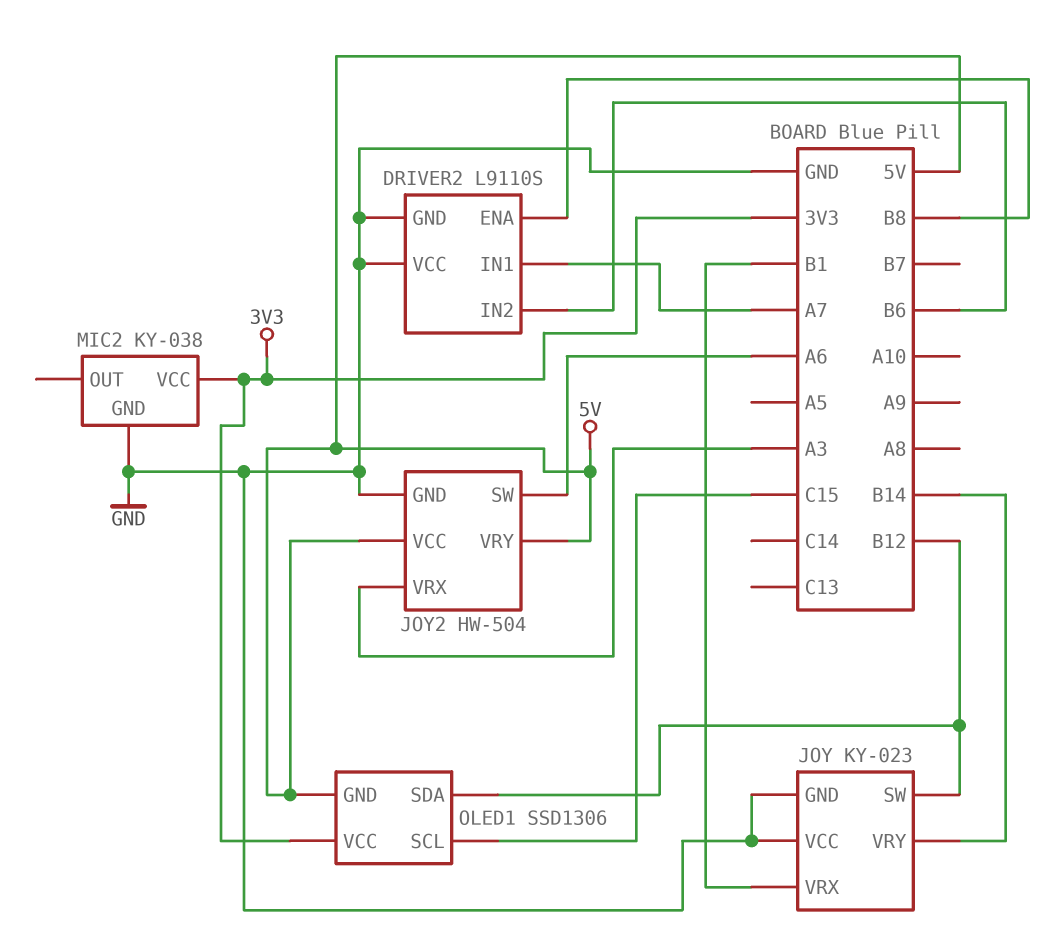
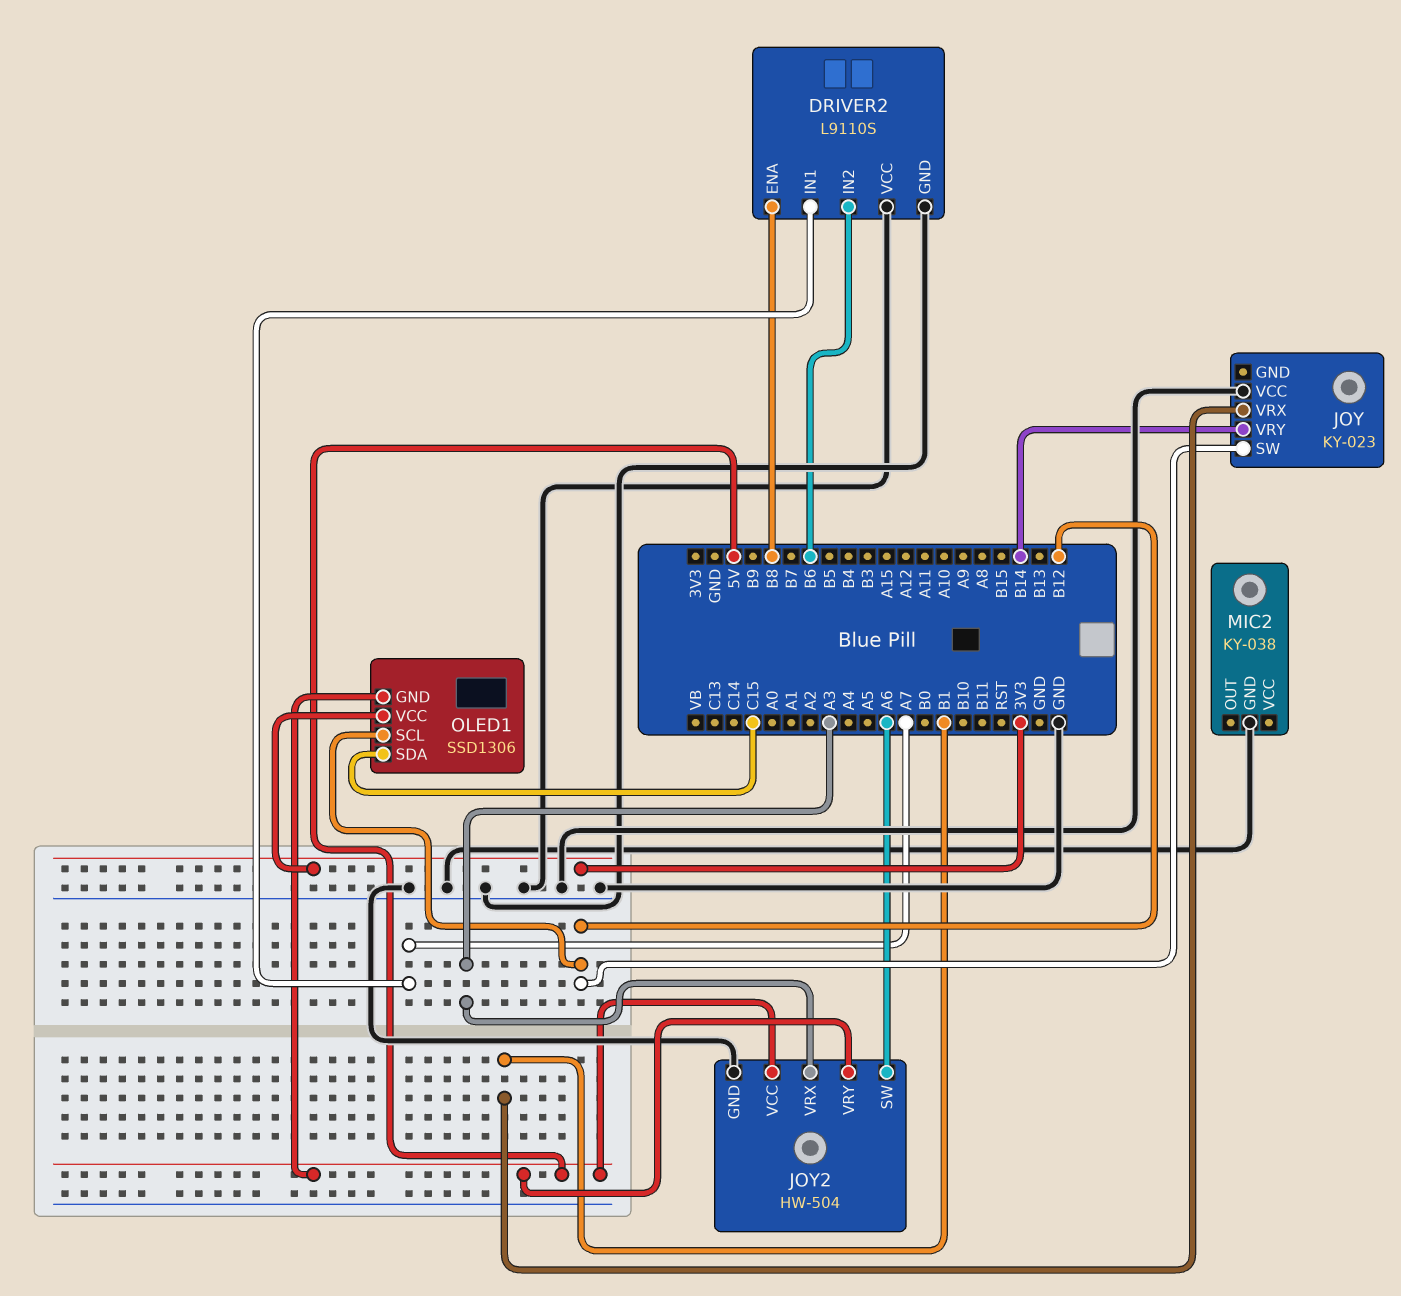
JOY pin GND: GND -> none
MIC2 pin VCC: 3V3 -> none
OLED1 pin SCL: C15 -> B12
OLED1 pin SDA: B12 -> C15

